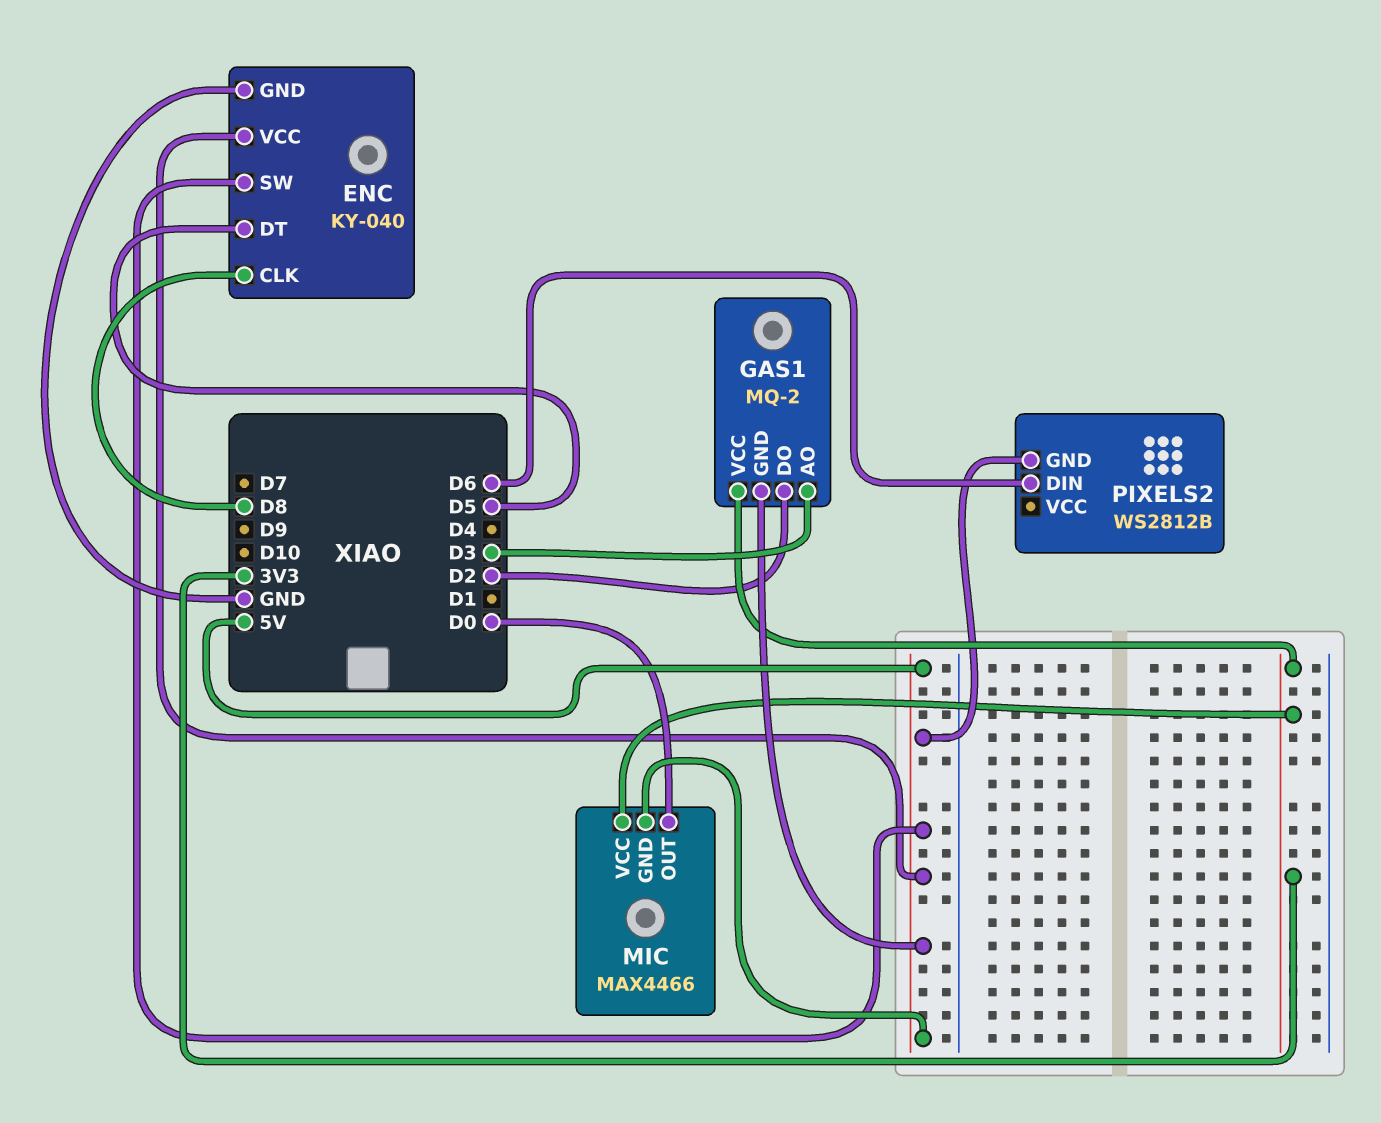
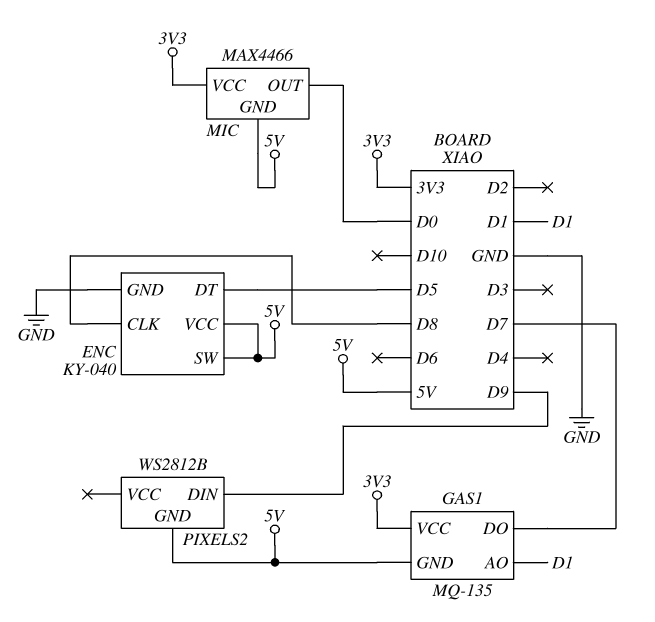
GAS1: MQ-2 -> MQ-135
GAS1 pin AO: D3 -> D1
GAS1 pin DO: D2 -> D7
PIXELS2 pin DIN: D6 -> D9

